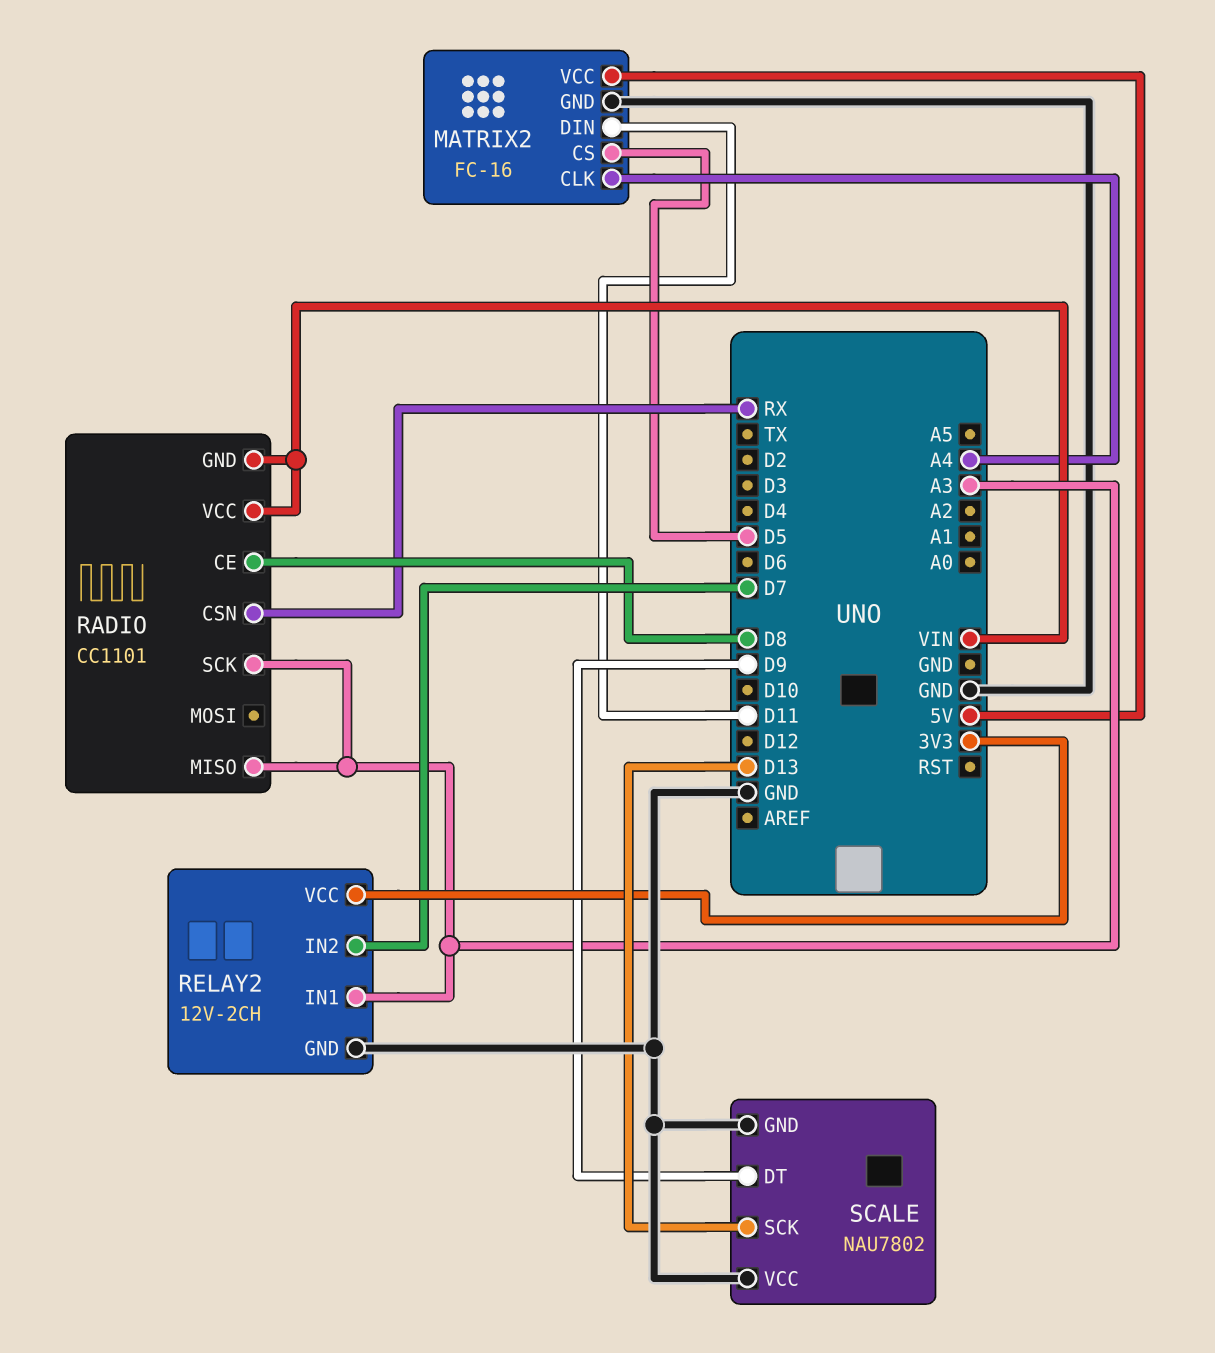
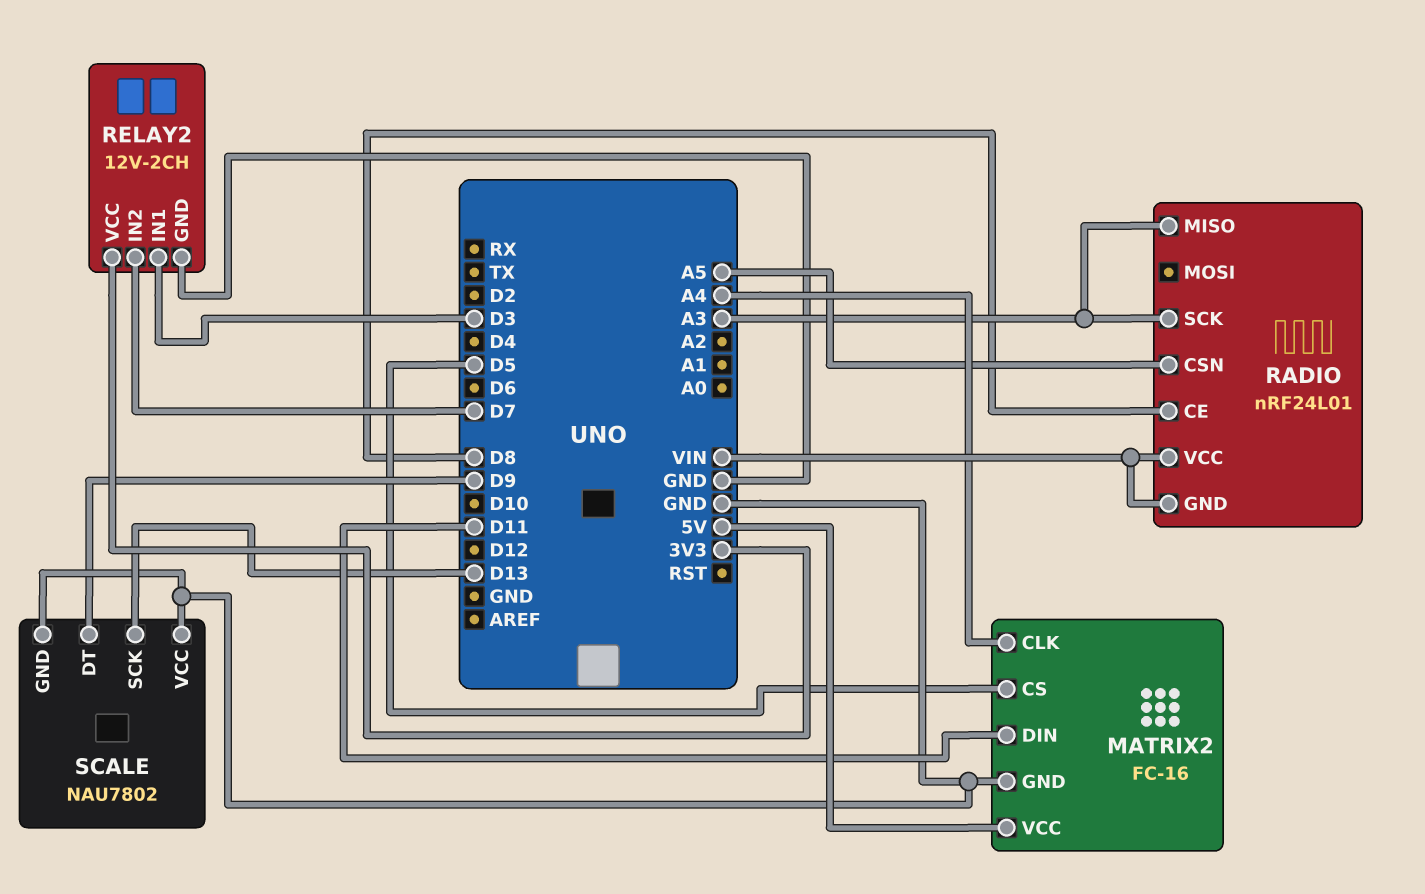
RADIO: CC1101 -> nRF24L01
RADIO pin CSN: RX -> A5
RELAY2 pin IN1: A3 -> D3

